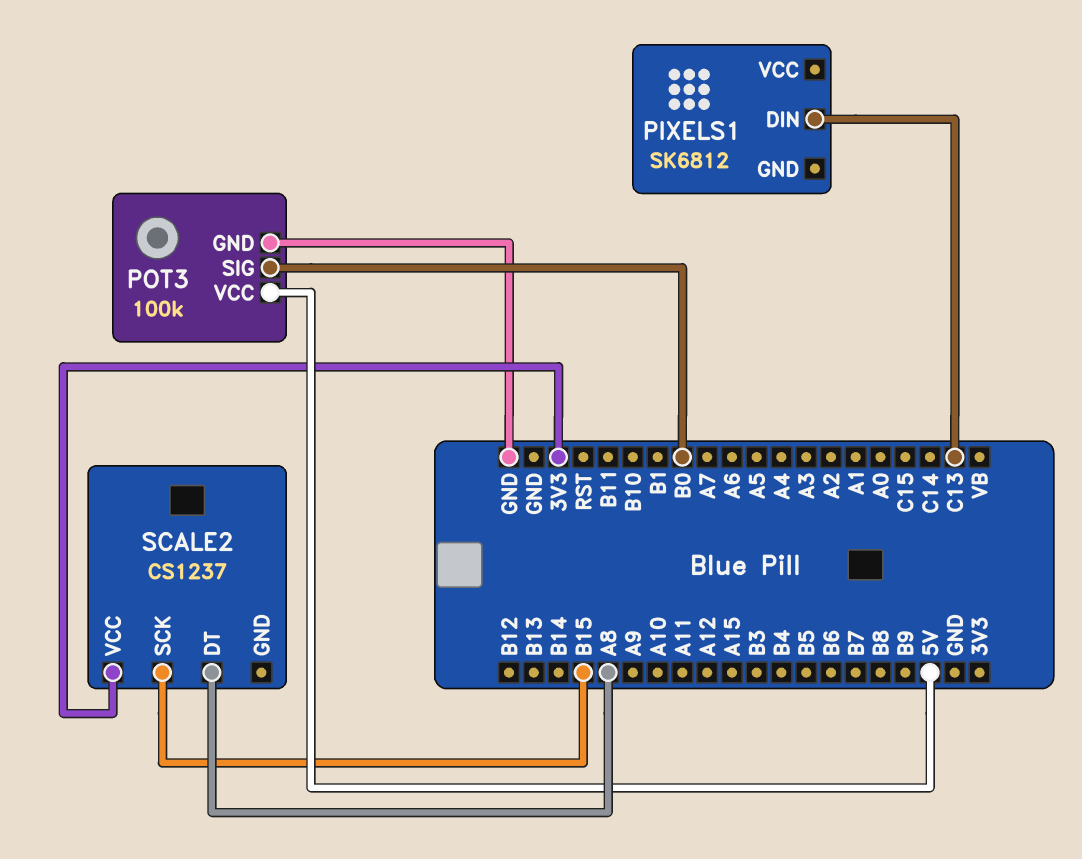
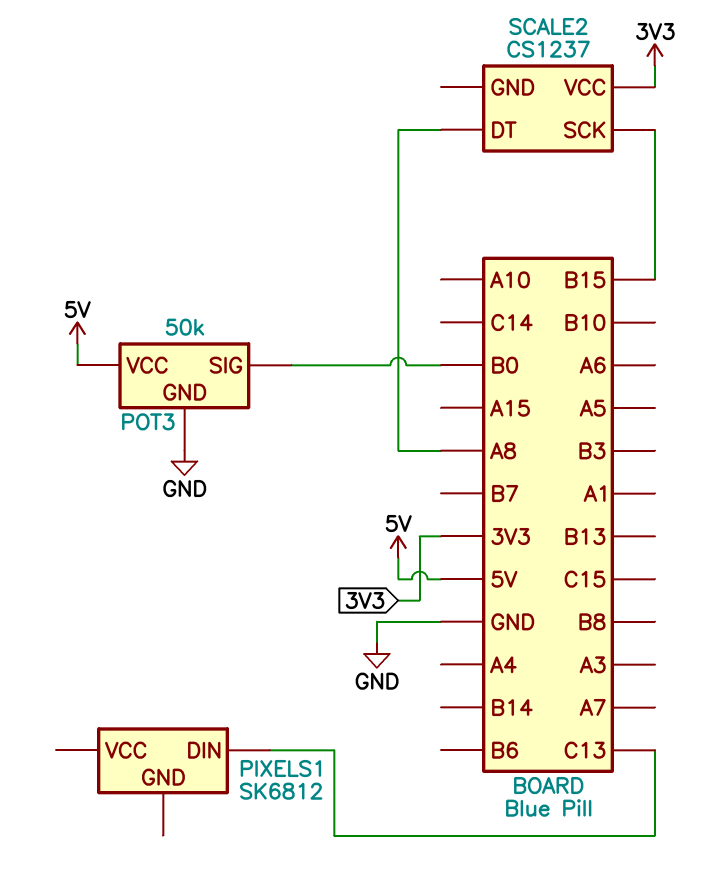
POT3: 100k -> 50k

